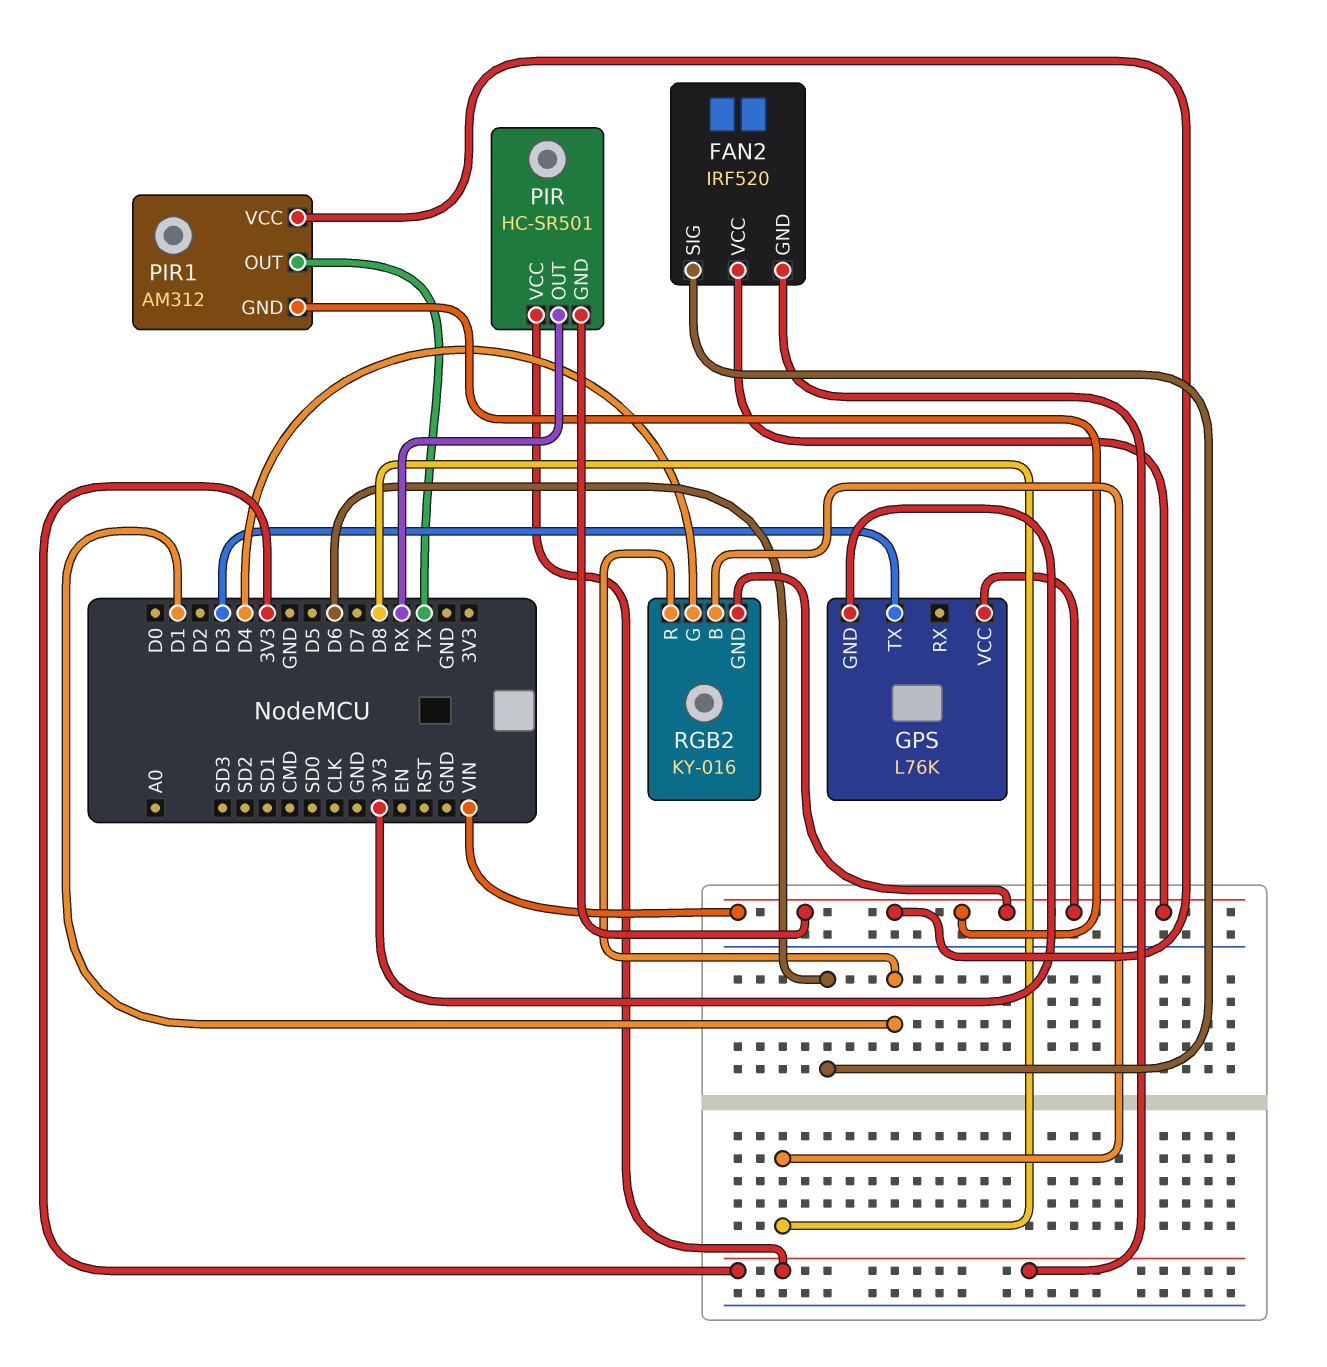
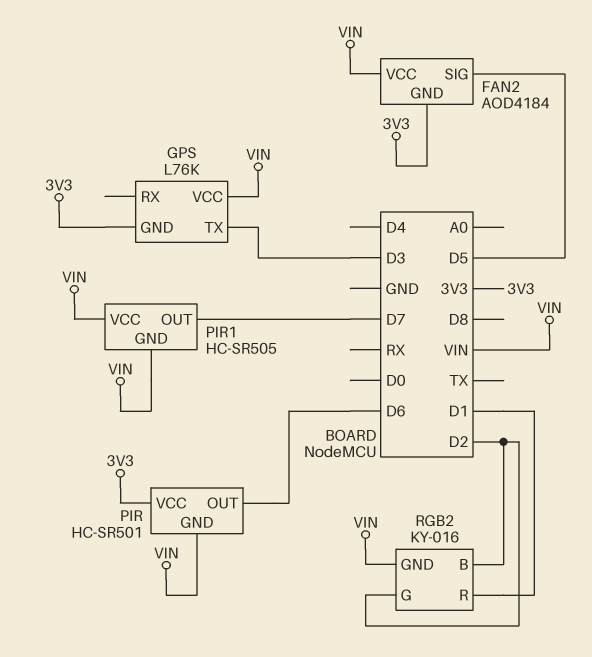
FAN2: IRF520 -> AOD4184
FAN2 pin SIG: D6 -> D5
PIR pin OUT: RX -> D6
PIR1: AM312 -> HC-SR505
PIR1 pin OUT: TX -> D7
RGB2 pin B: D8 -> D2
RGB2 pin G: D4 -> D2

